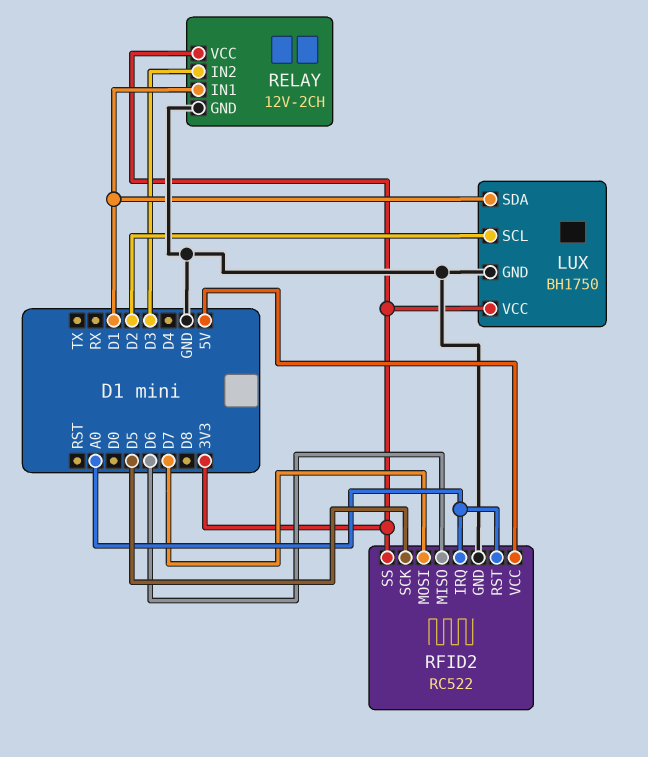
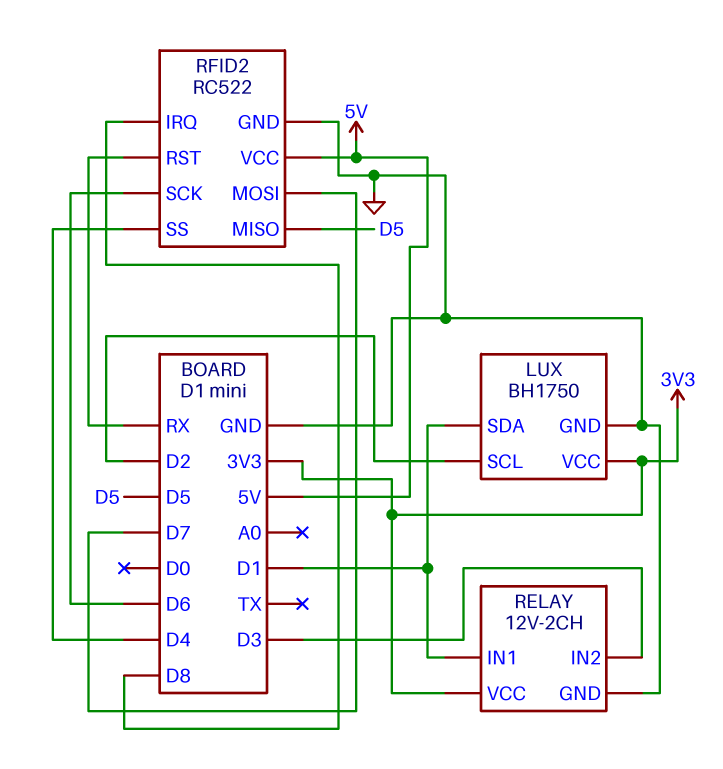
RFID2 pin IRQ: A0 -> D8
RFID2 pin MISO: D6 -> D5
RFID2 pin RST: A0 -> RX
RFID2 pin SCK: D5 -> D6
RFID2 pin SS: 3V3 -> D4

